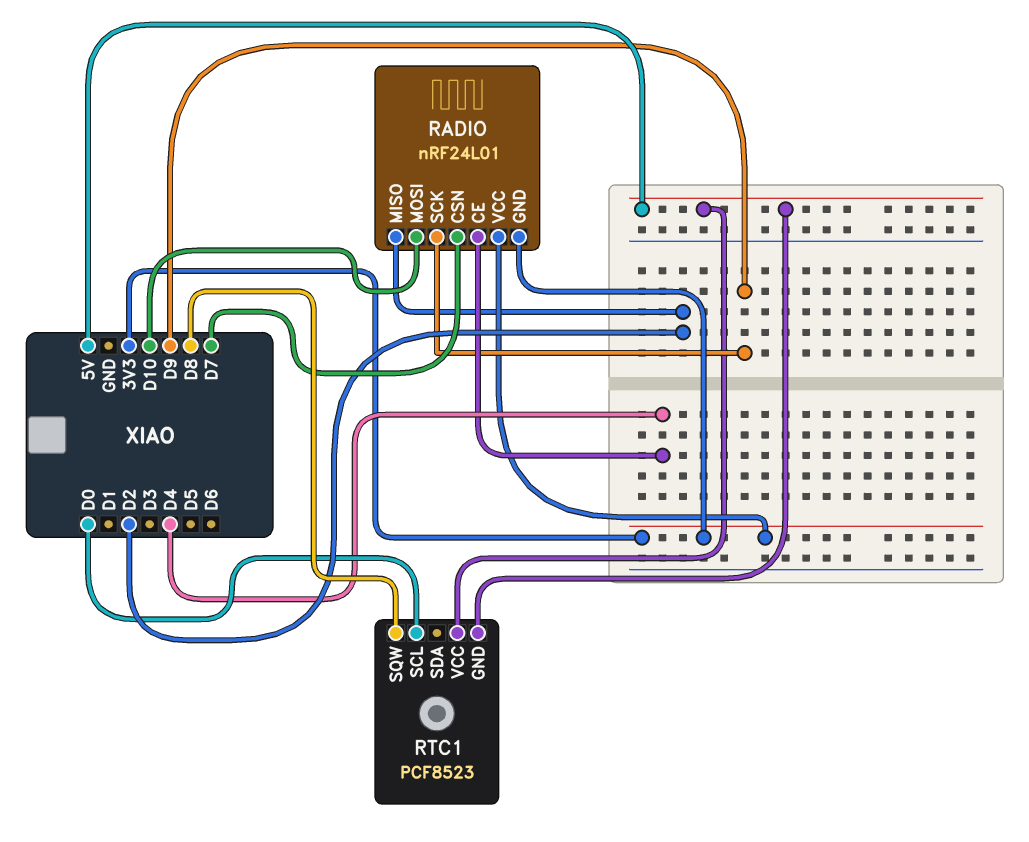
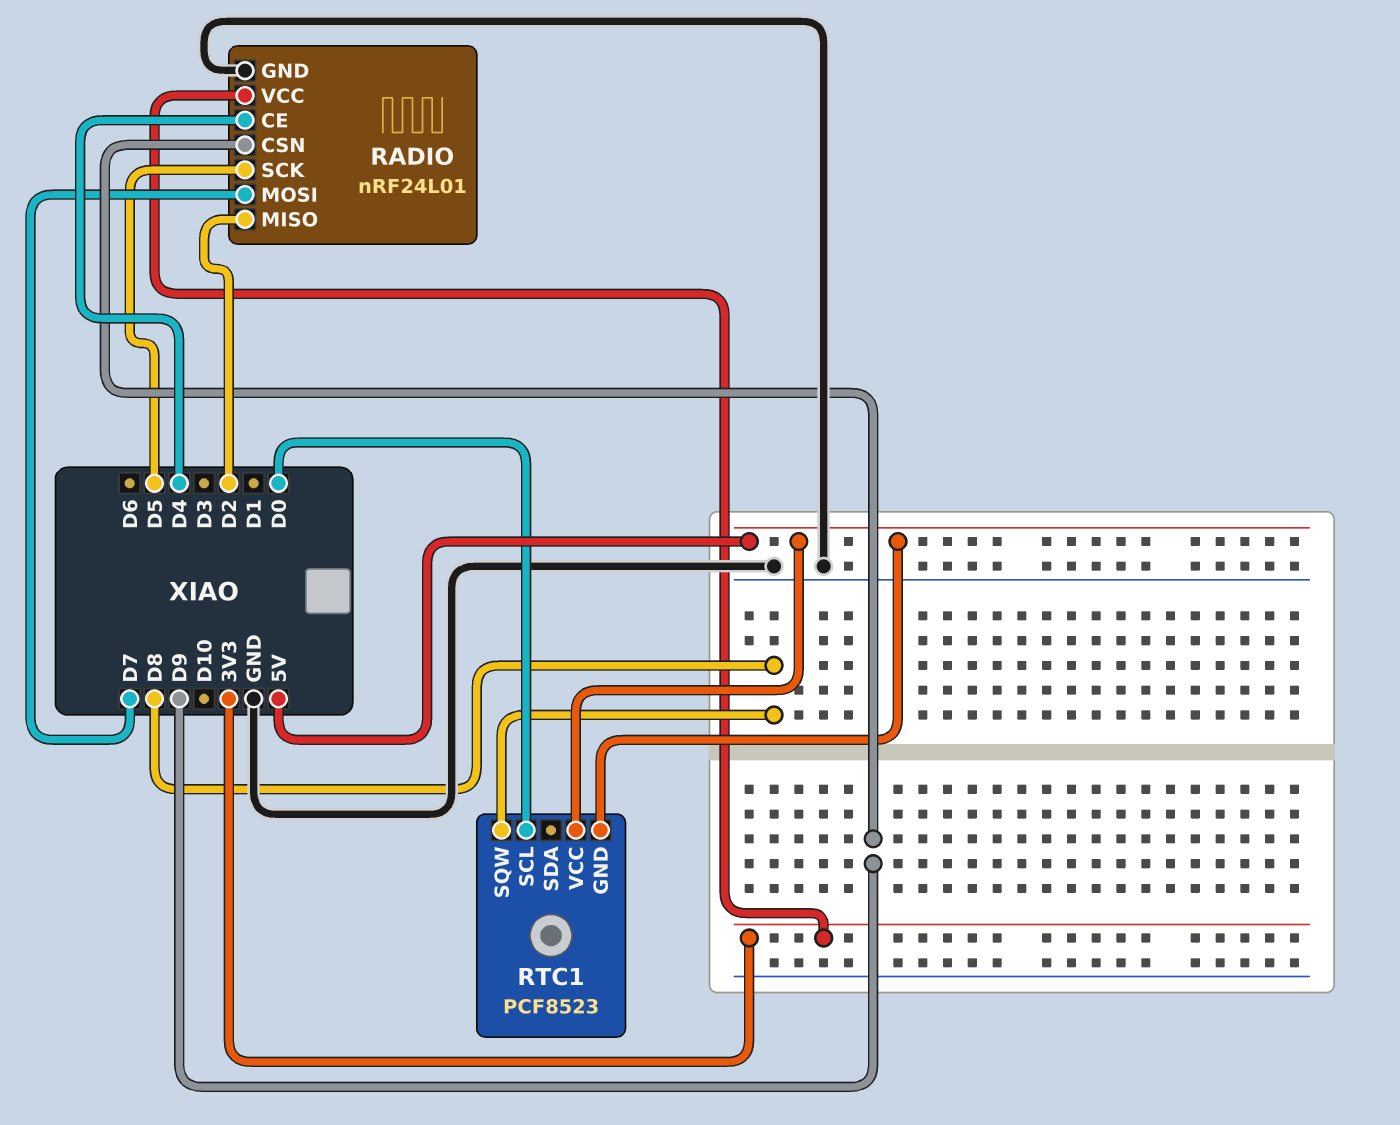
RADIO pin CSN: D7 -> D9
RADIO pin GND: 3V3 -> GND
RADIO pin MOSI: D10 -> D7
RADIO pin SCK: D9 -> D5

